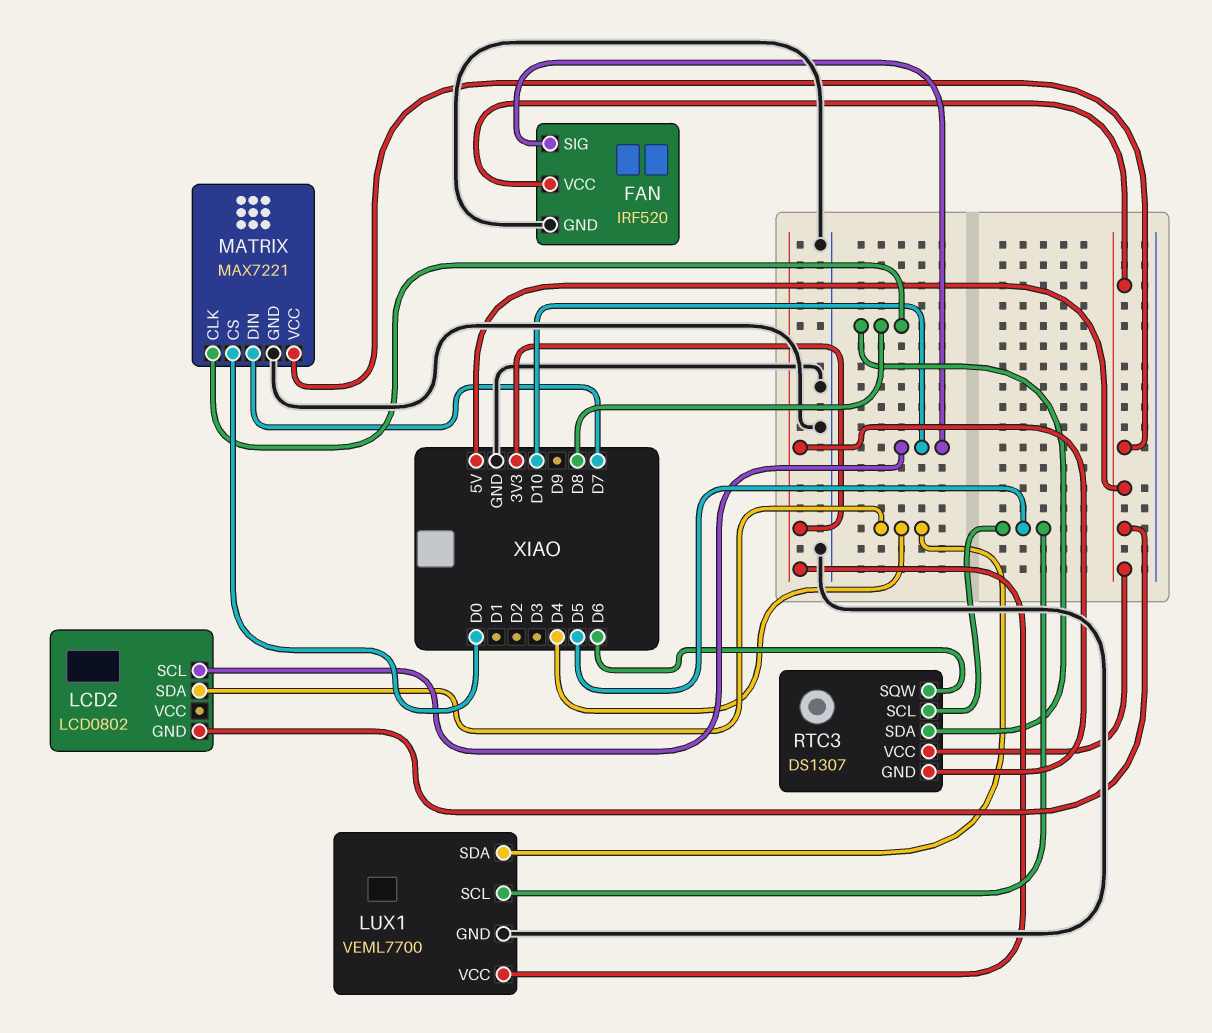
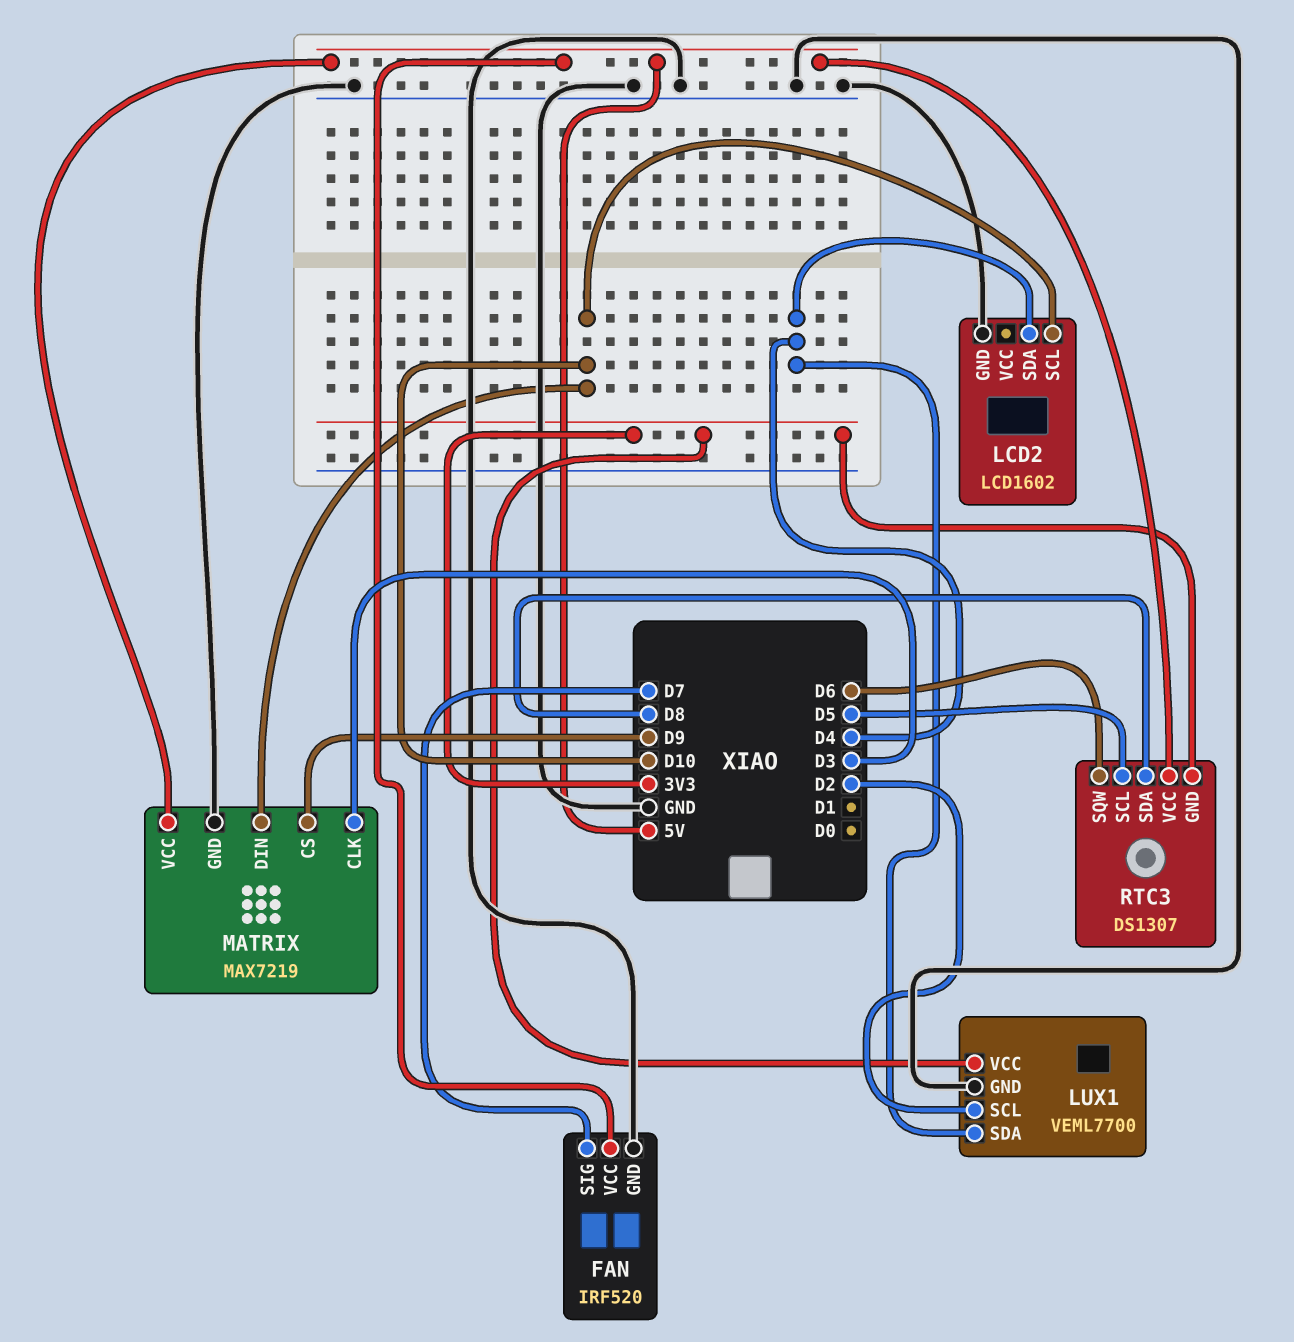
FAN pin SIG: D10 -> D7
LCD2: LCD0802 -> LCD1602
LCD2 pin GND: 5V -> GND
LUX1 pin SCL: D5 -> D2
MATRIX: MAX7221 -> MAX7219
MATRIX pin CLK: D8 -> D3
MATRIX pin CS: D0 -> D9
MATRIX pin DIN: D7 -> D10

